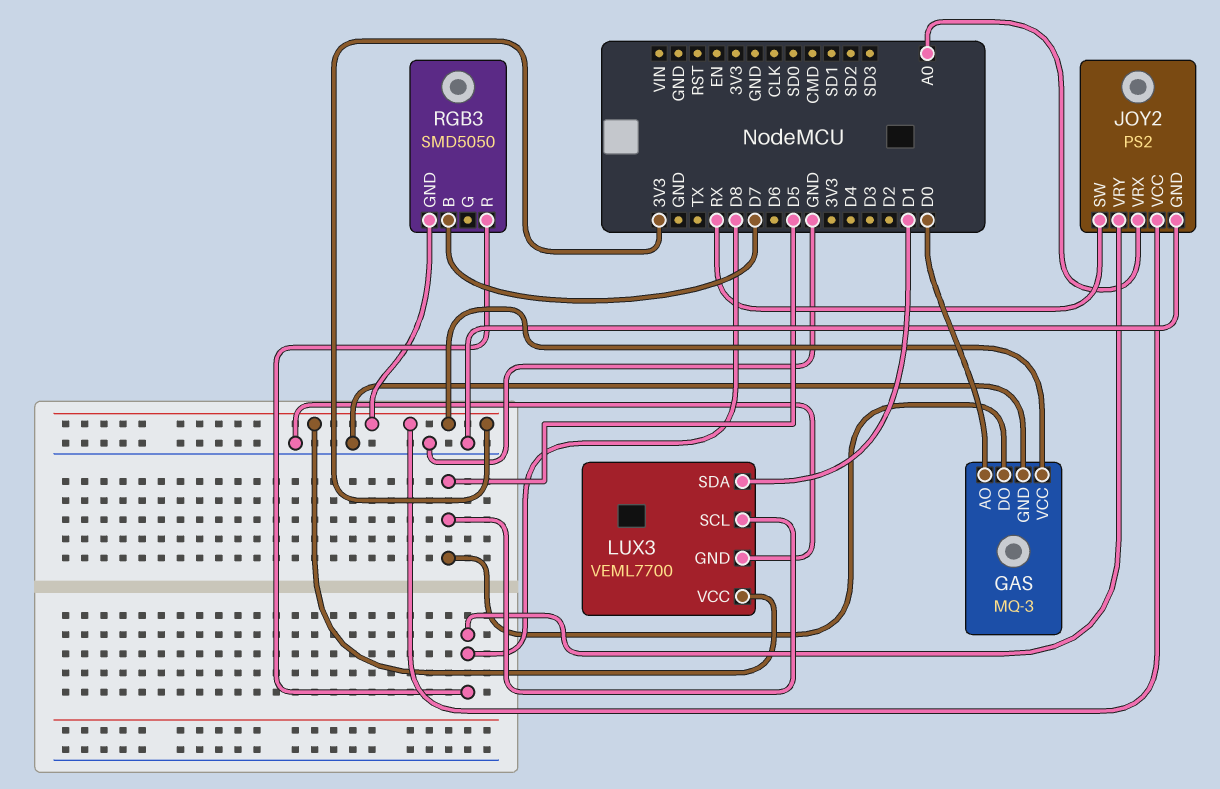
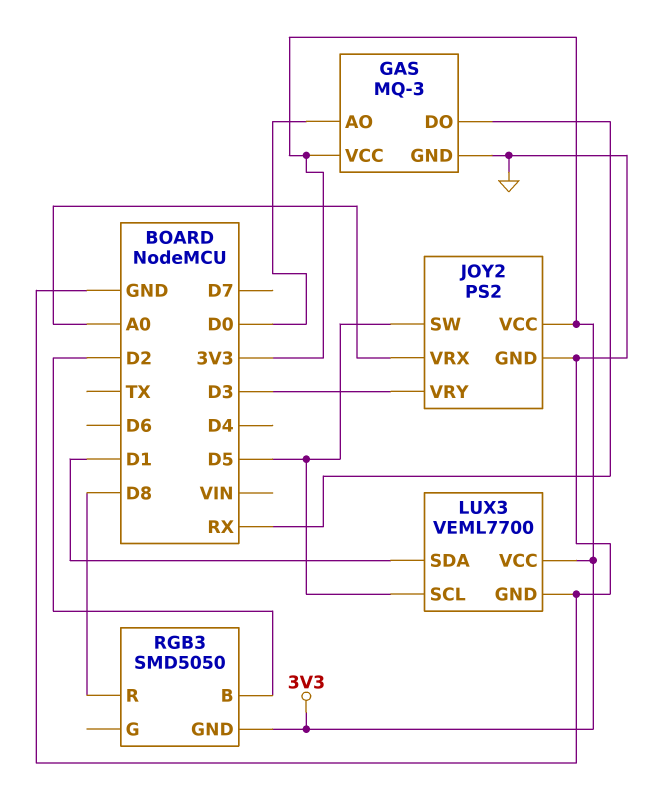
GAS pin DO: D5 -> RX
JOY2 pin SW: RX -> D5
JOY2 pin VRY: D8 -> D3
RGB3 pin B: D7 -> D2

